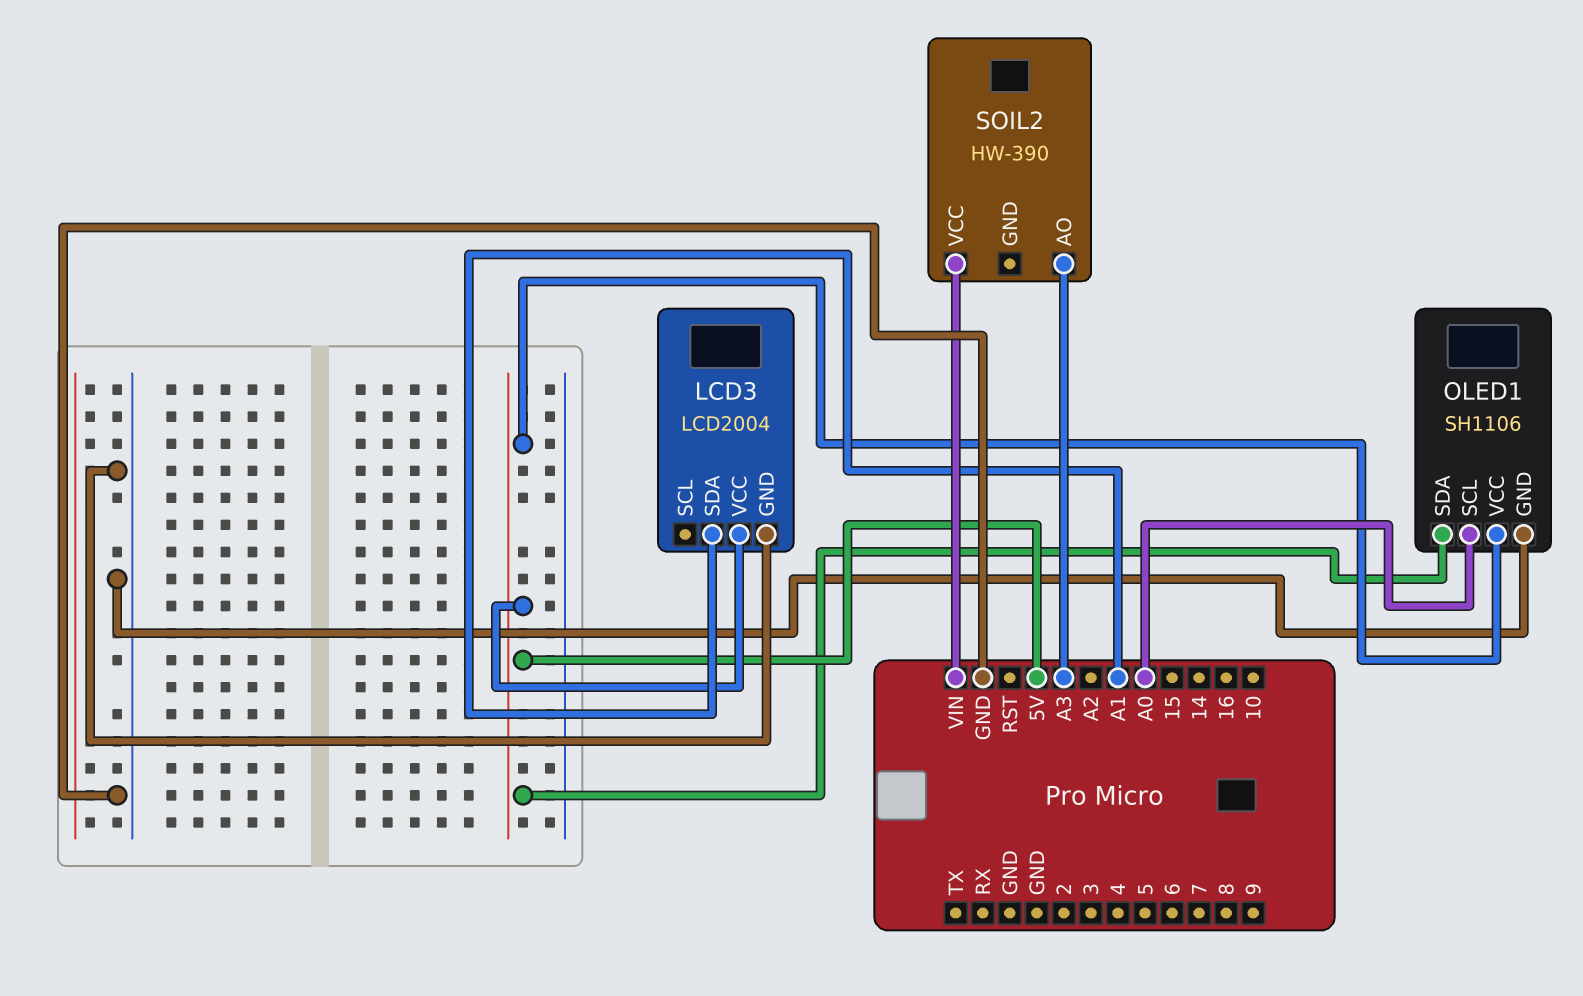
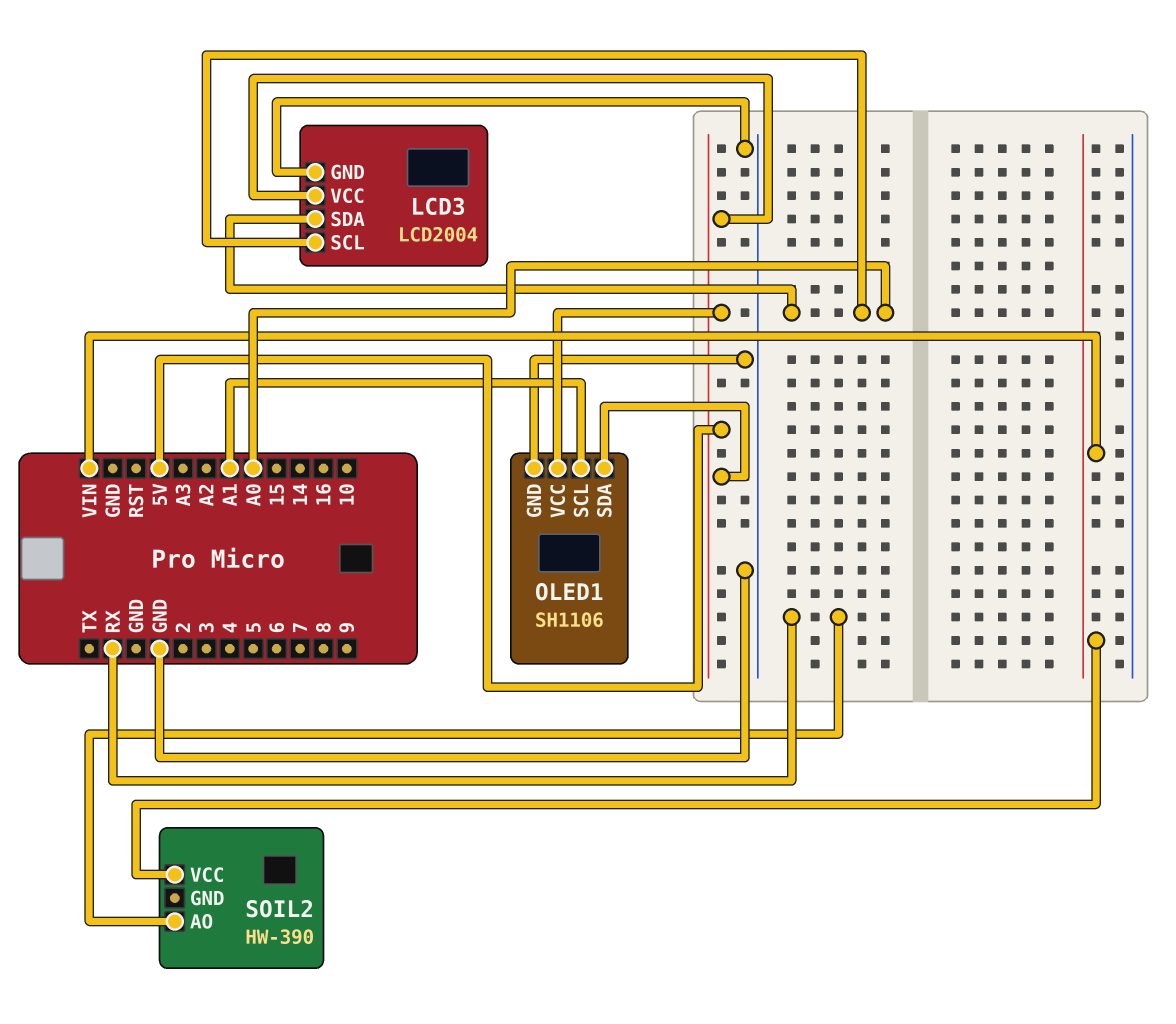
LCD3 pin SCL: none -> A0
LCD3 pin SDA: A1 -> A0
OLED1 pin SCL: A0 -> A1
SOIL2 pin AO: A3 -> RX

